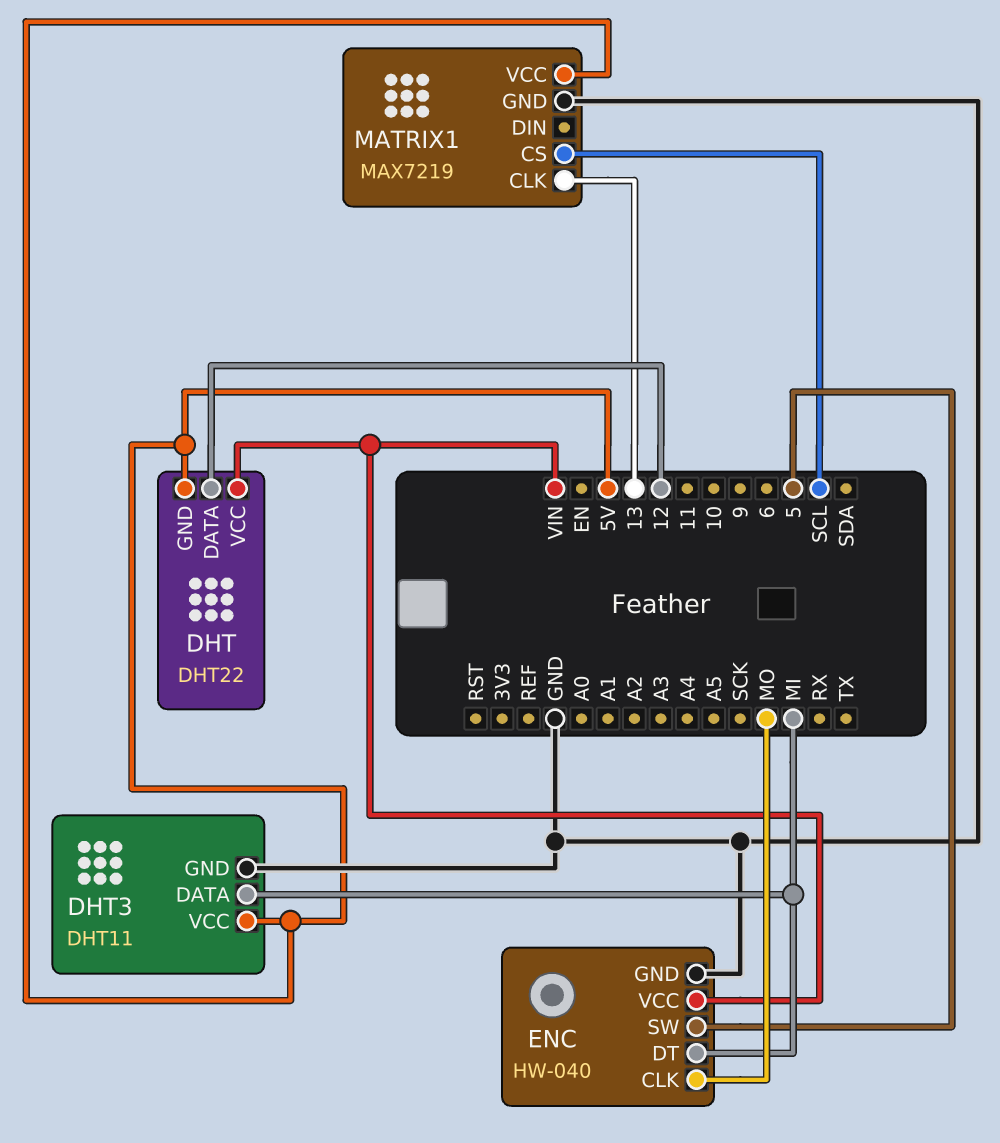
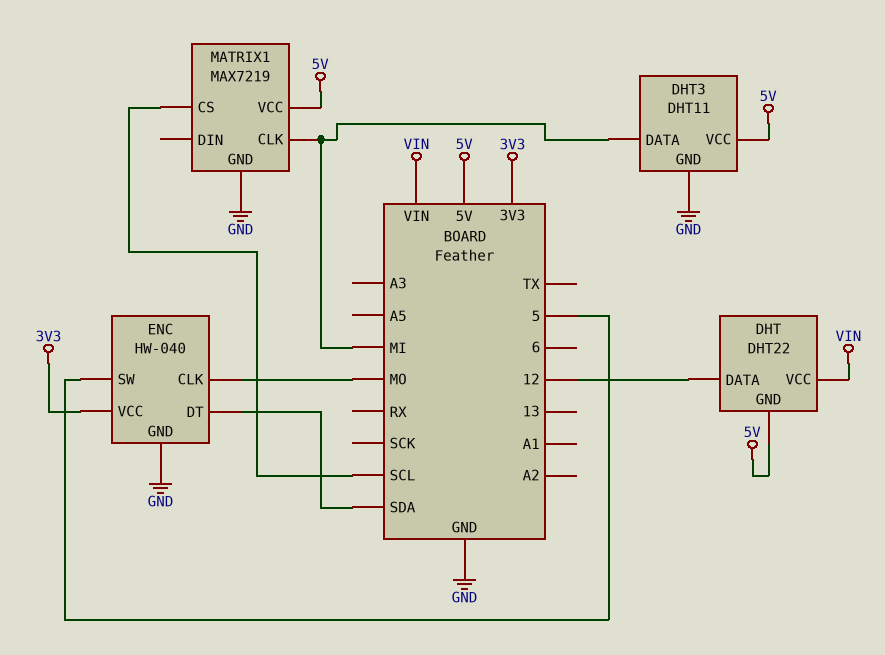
ENC pin DT: MI -> SDA
ENC pin VCC: VIN -> 3V3
MATRIX1 pin CLK: 13 -> MI

